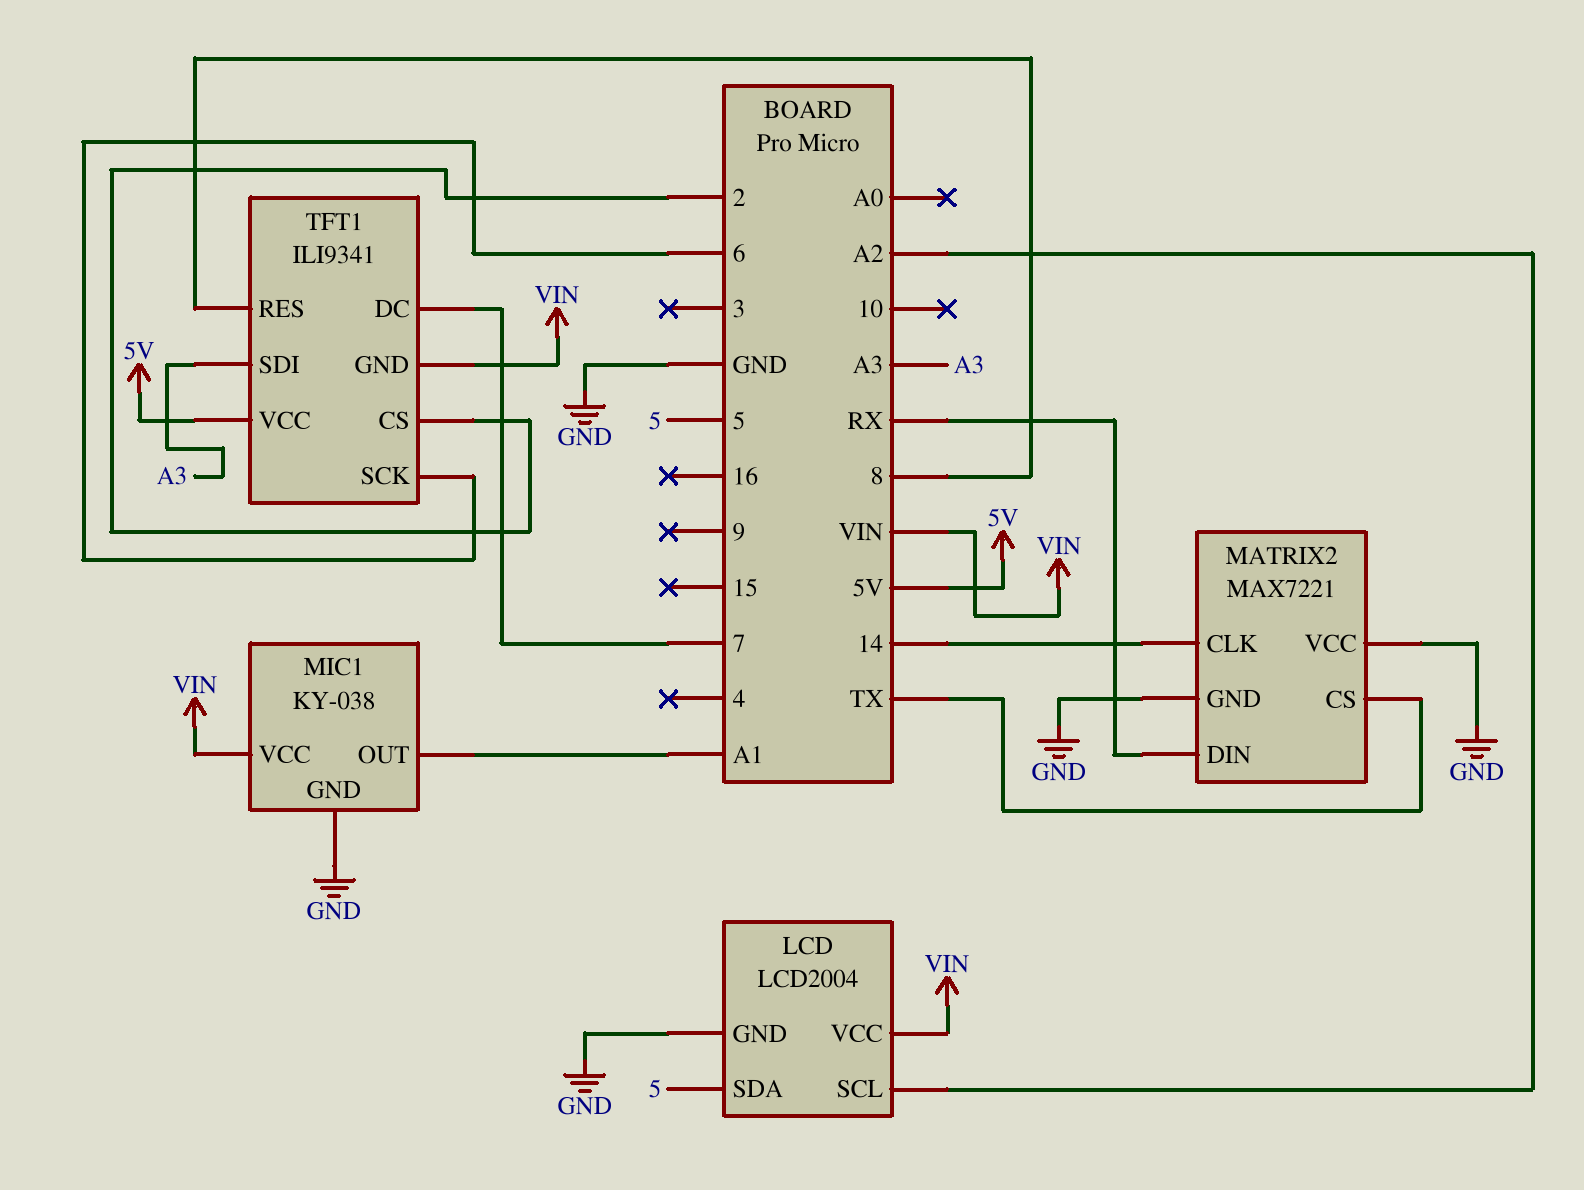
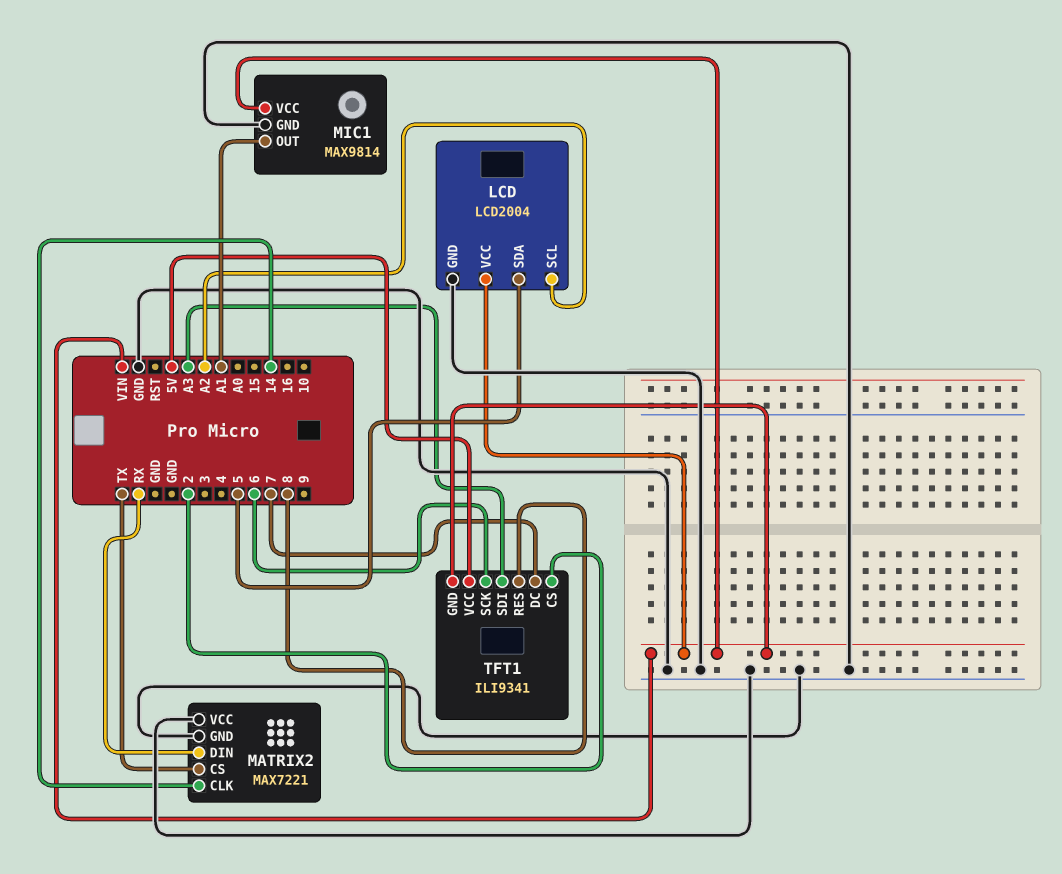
MIC1: KY-038 -> MAX9814

